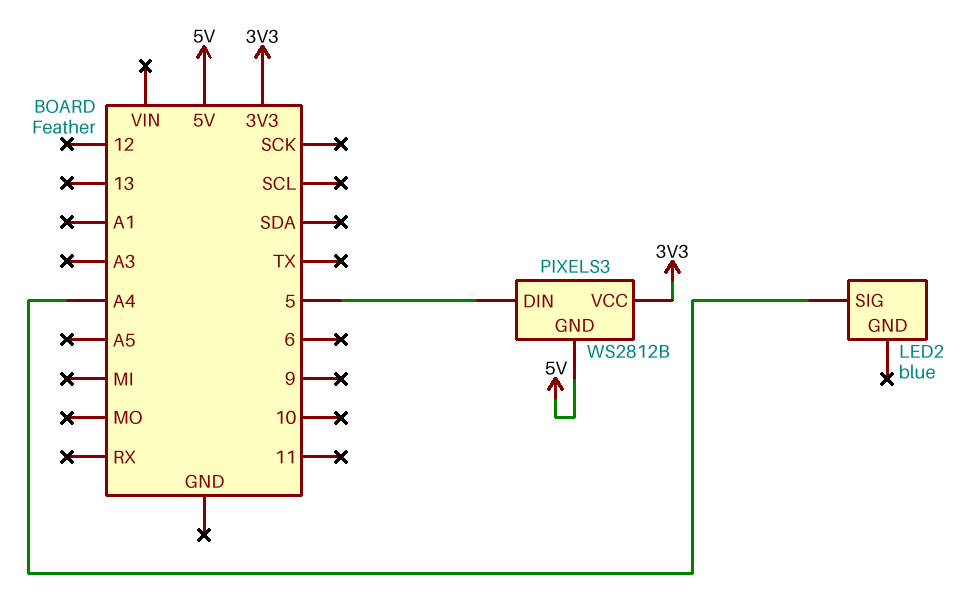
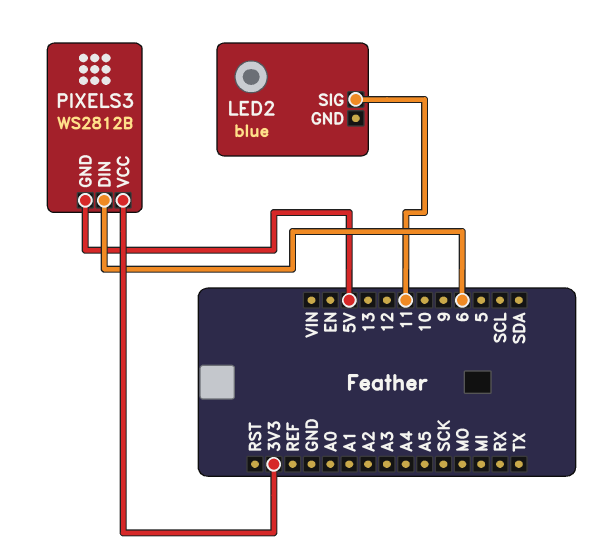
LED2 pin SIG: A4 -> 11
PIXELS3 pin DIN: 5 -> 6

